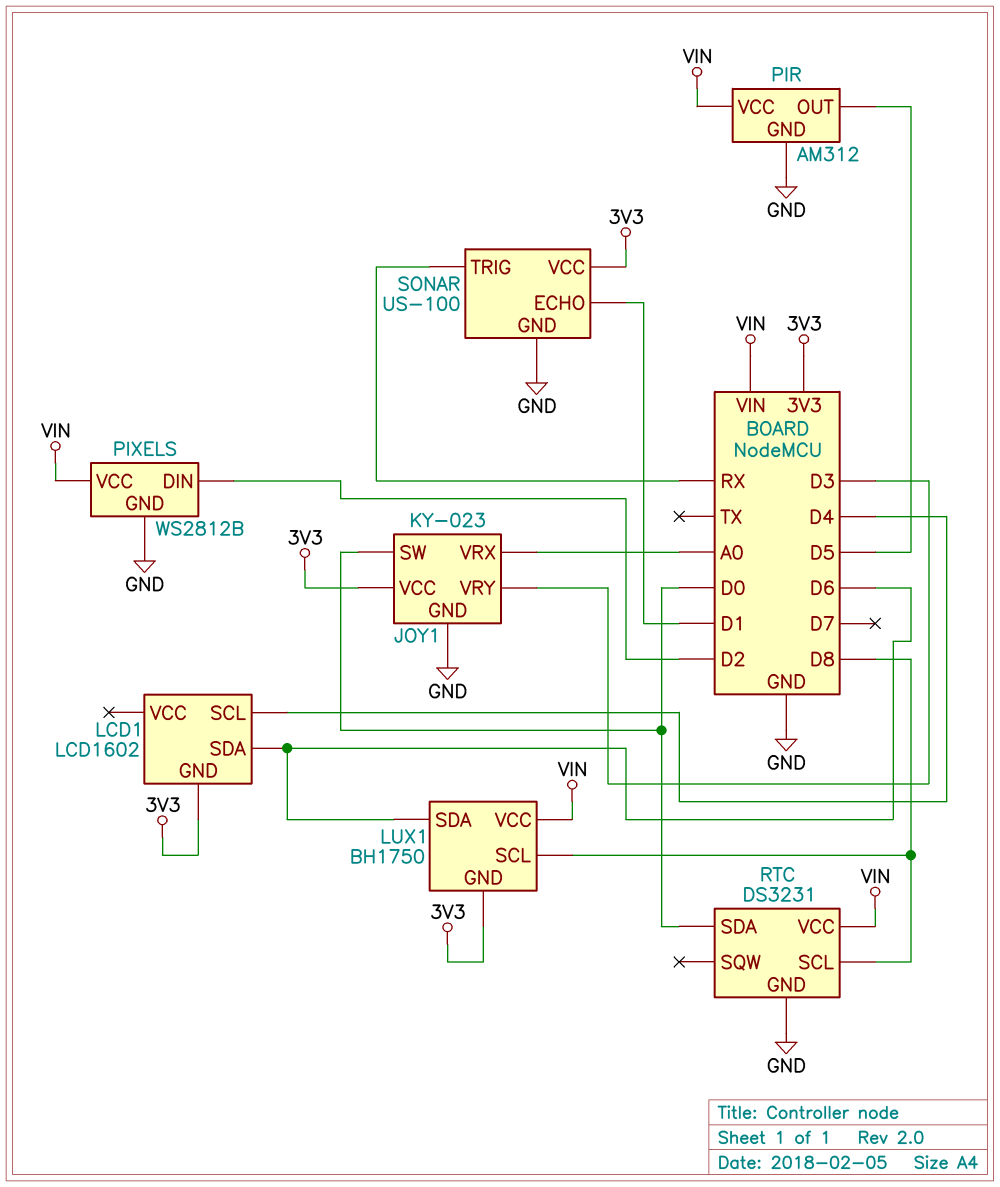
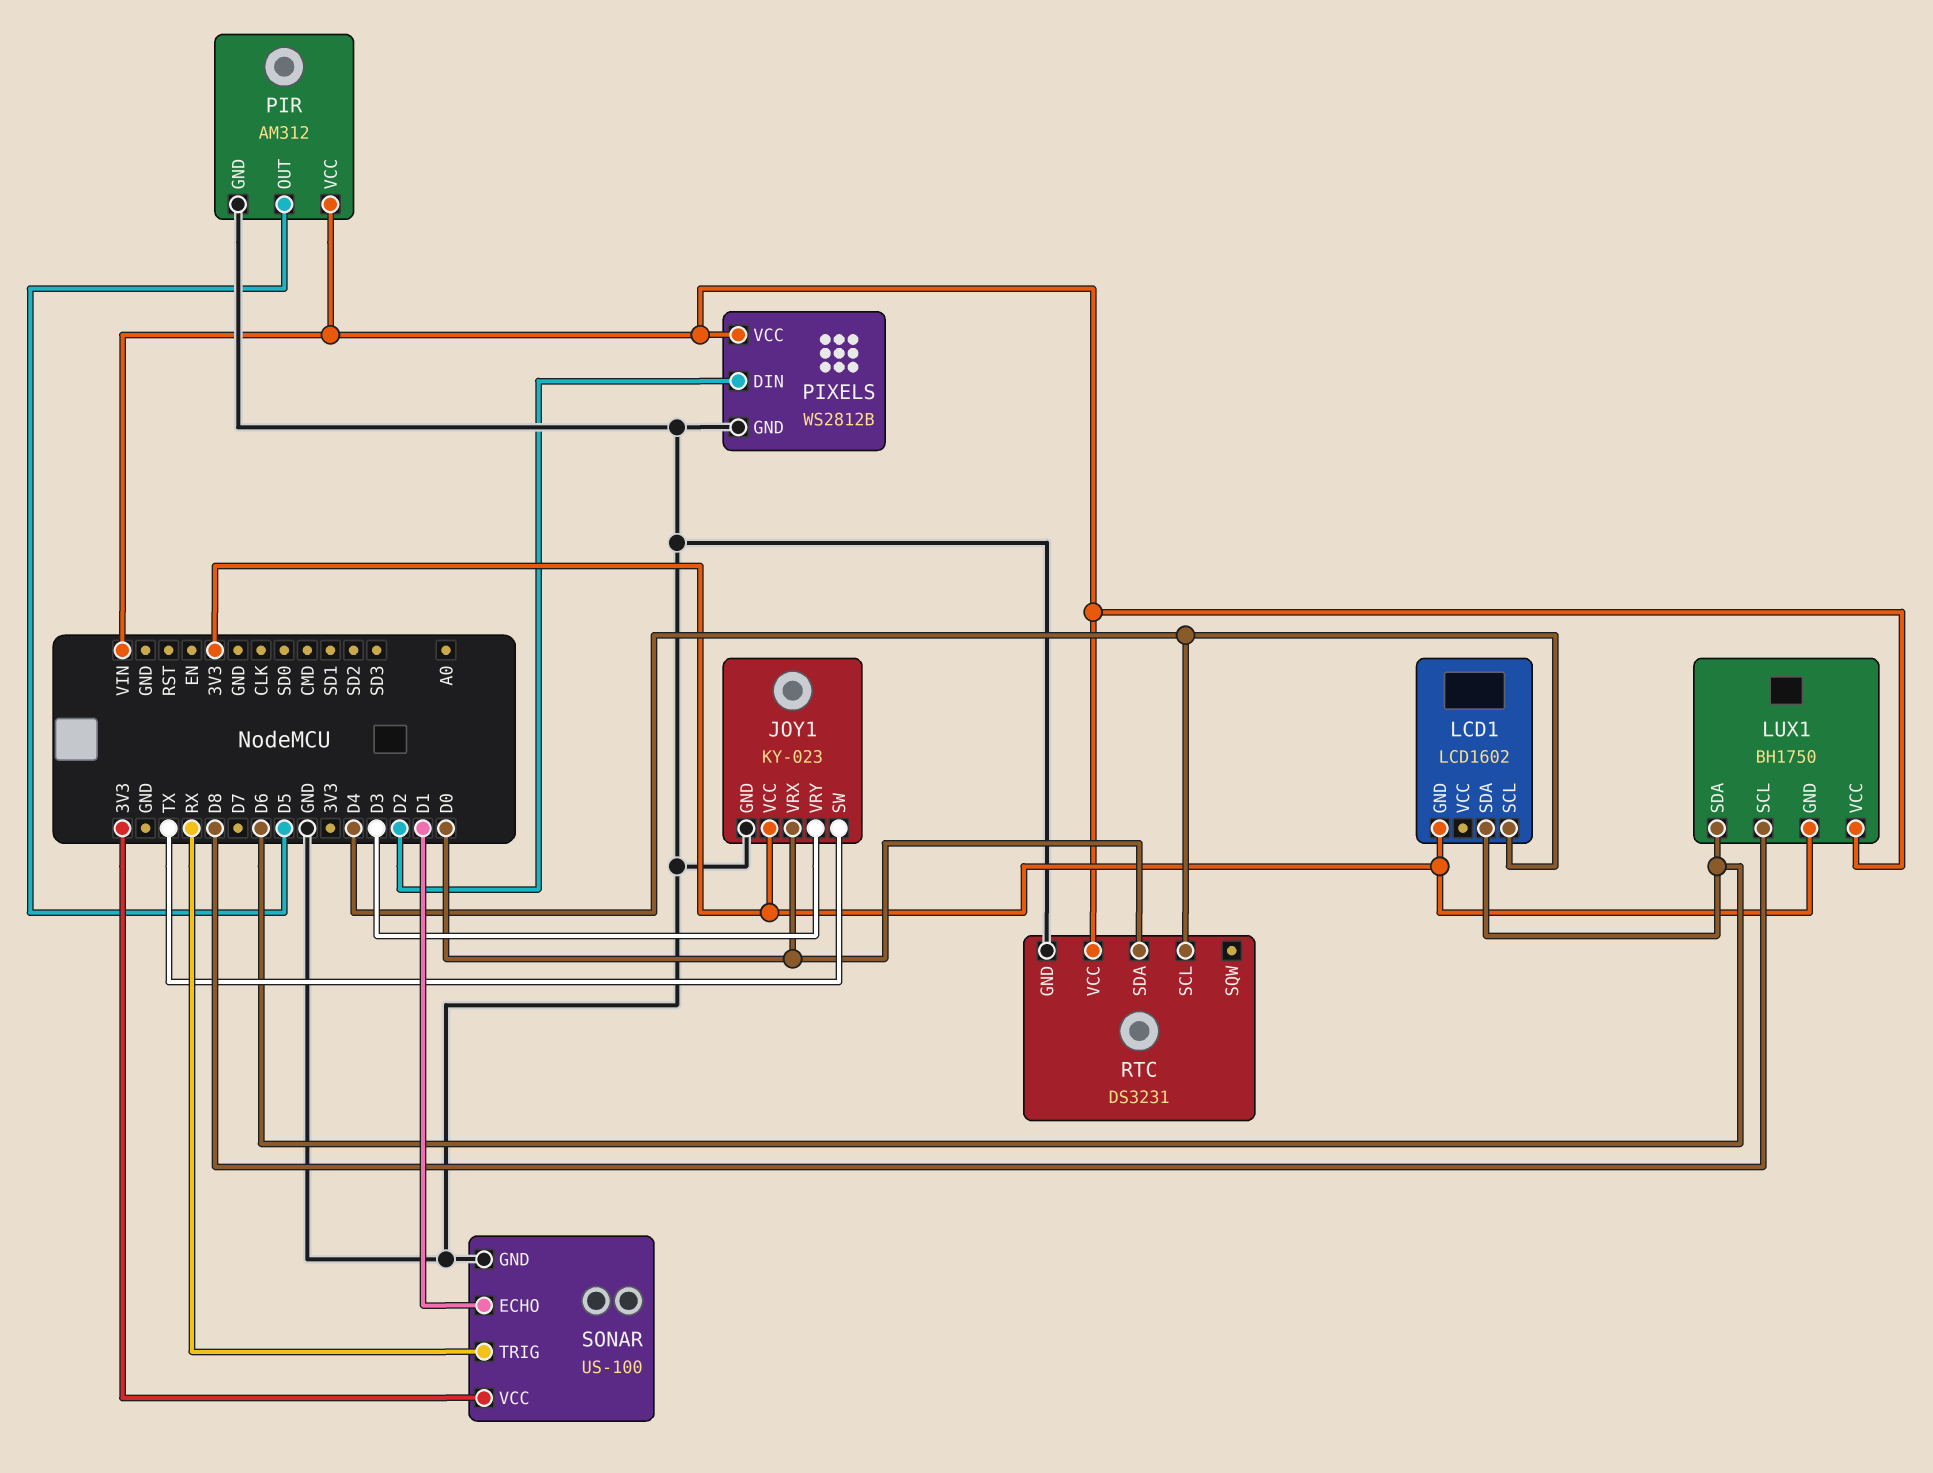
JOY1 pin SW: D0 -> TX
JOY1 pin VRX: A0 -> D0
RTC pin SCL: D8 -> D4

